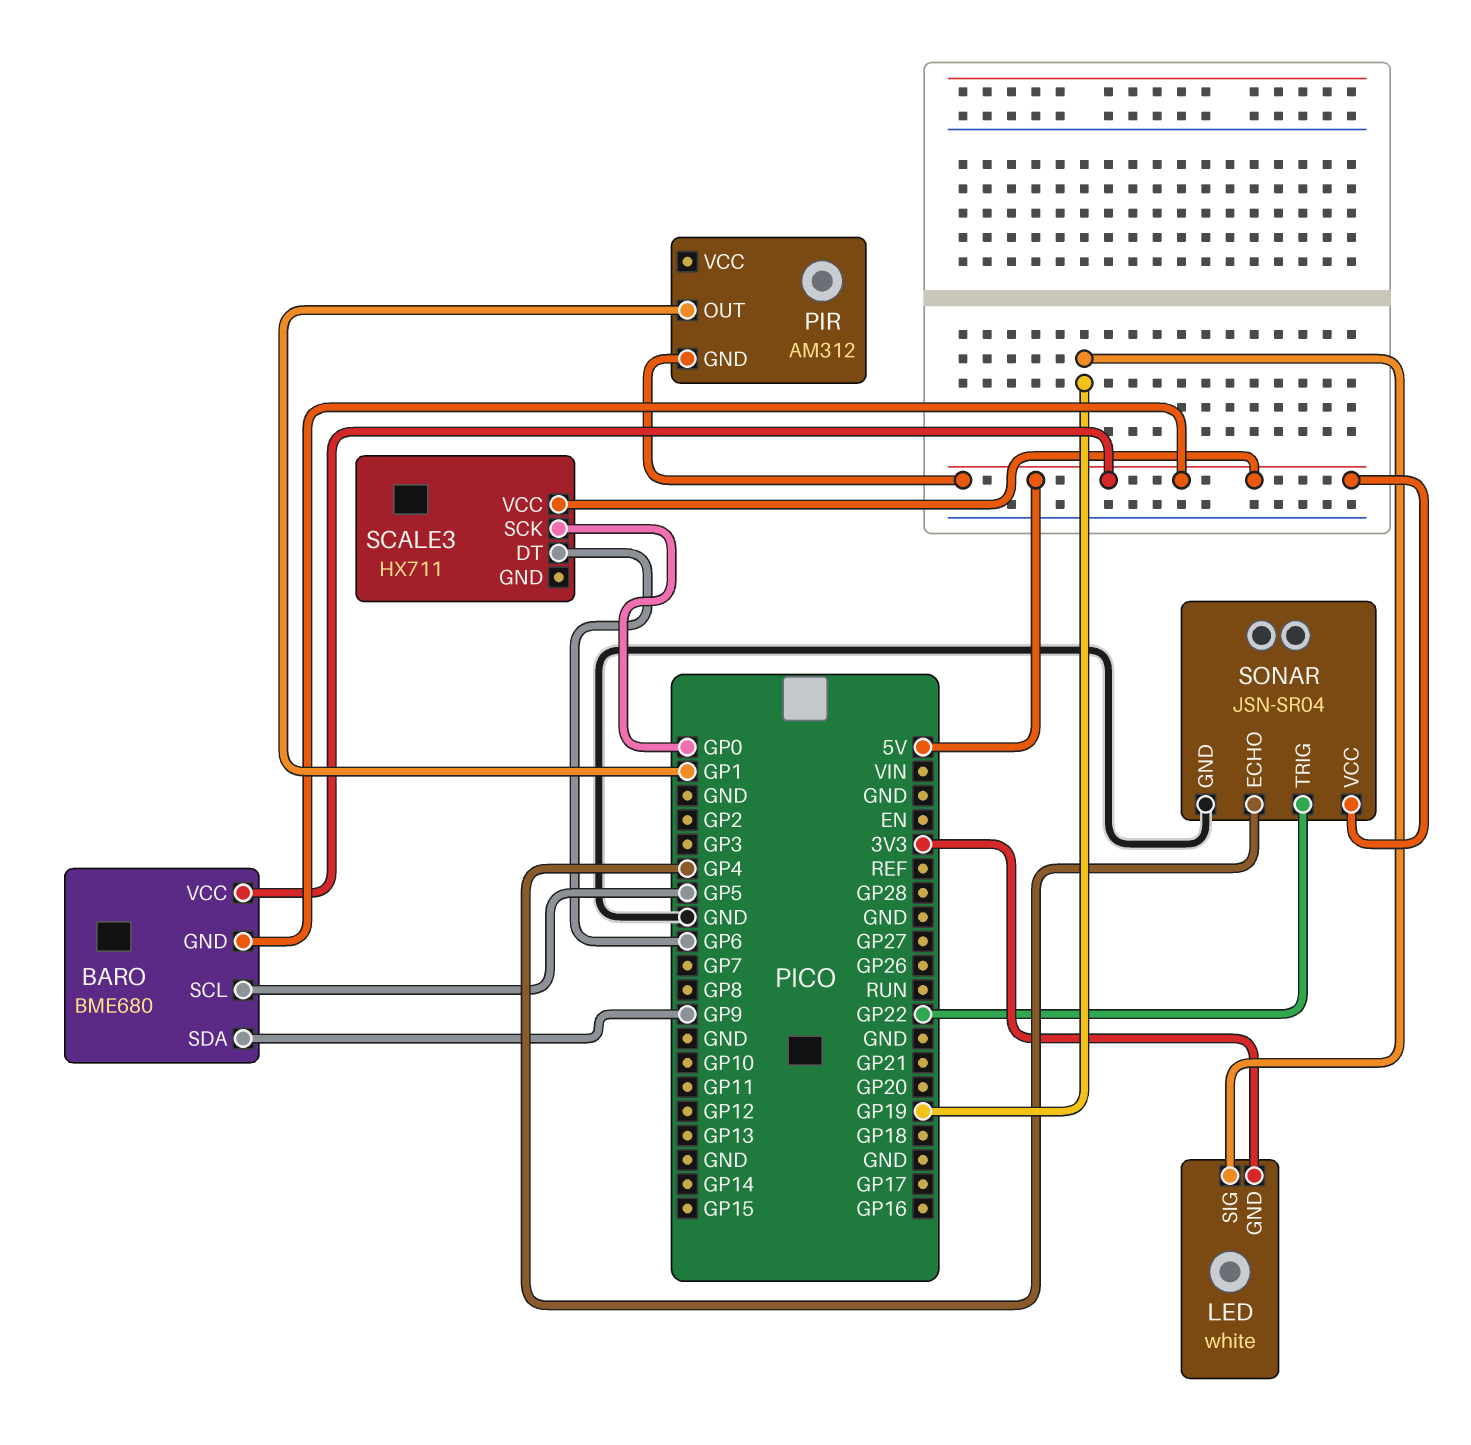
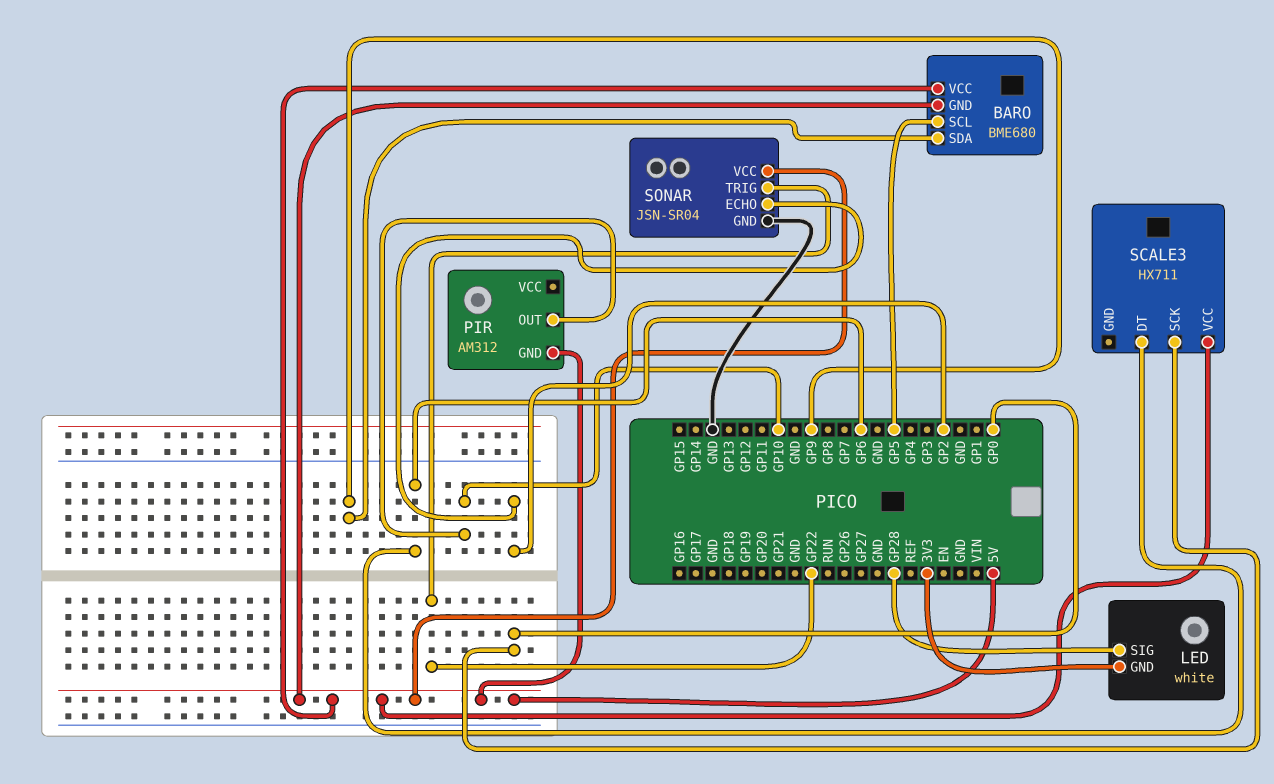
LED pin SIG: GP19 -> GP28
PIR pin OUT: GP1 -> GP10
SONAR pin ECHO: GP4 -> GP2

